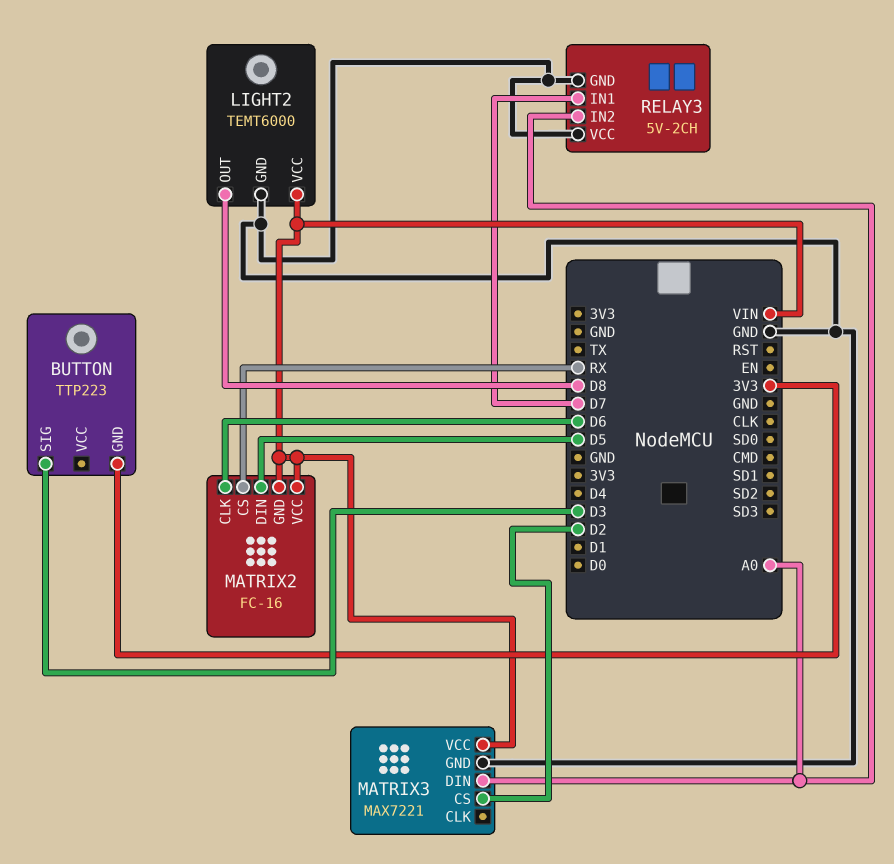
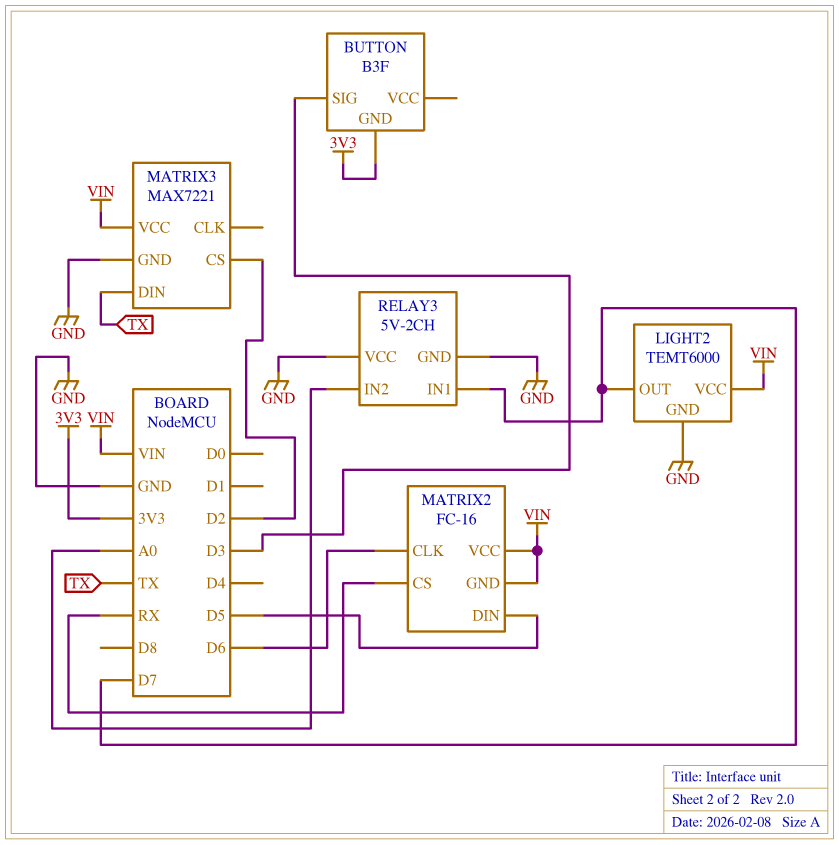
BUTTON: TTP223 -> B3F
LIGHT2 pin OUT: D8 -> D7
MATRIX3 pin DIN: A0 -> TX

